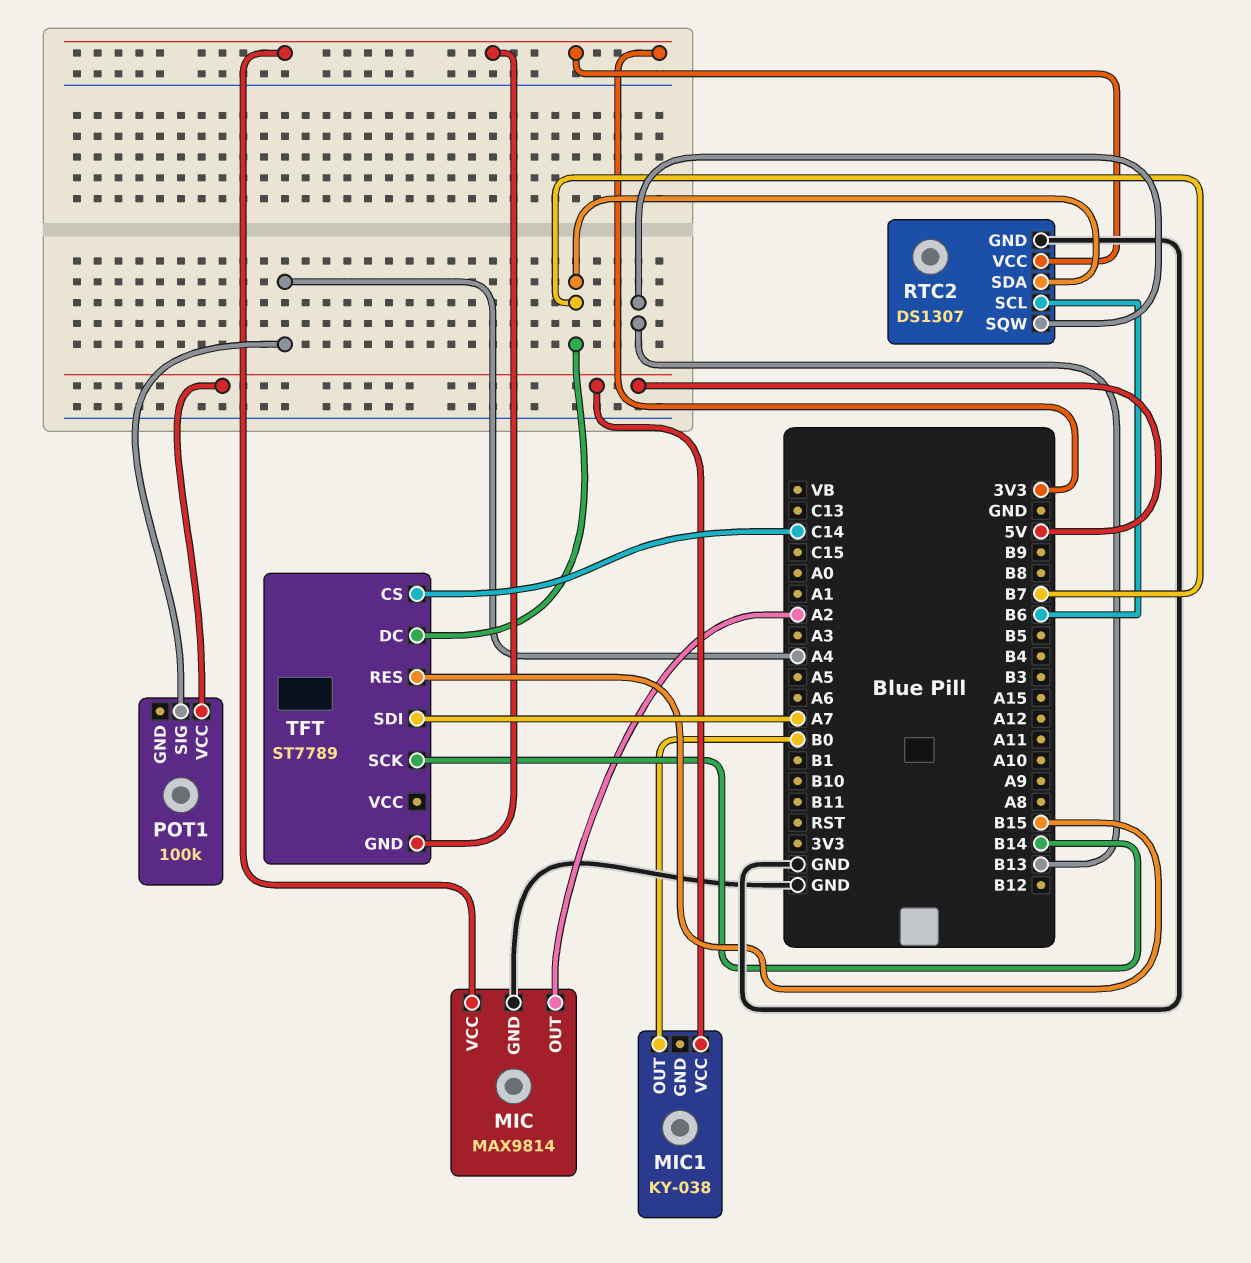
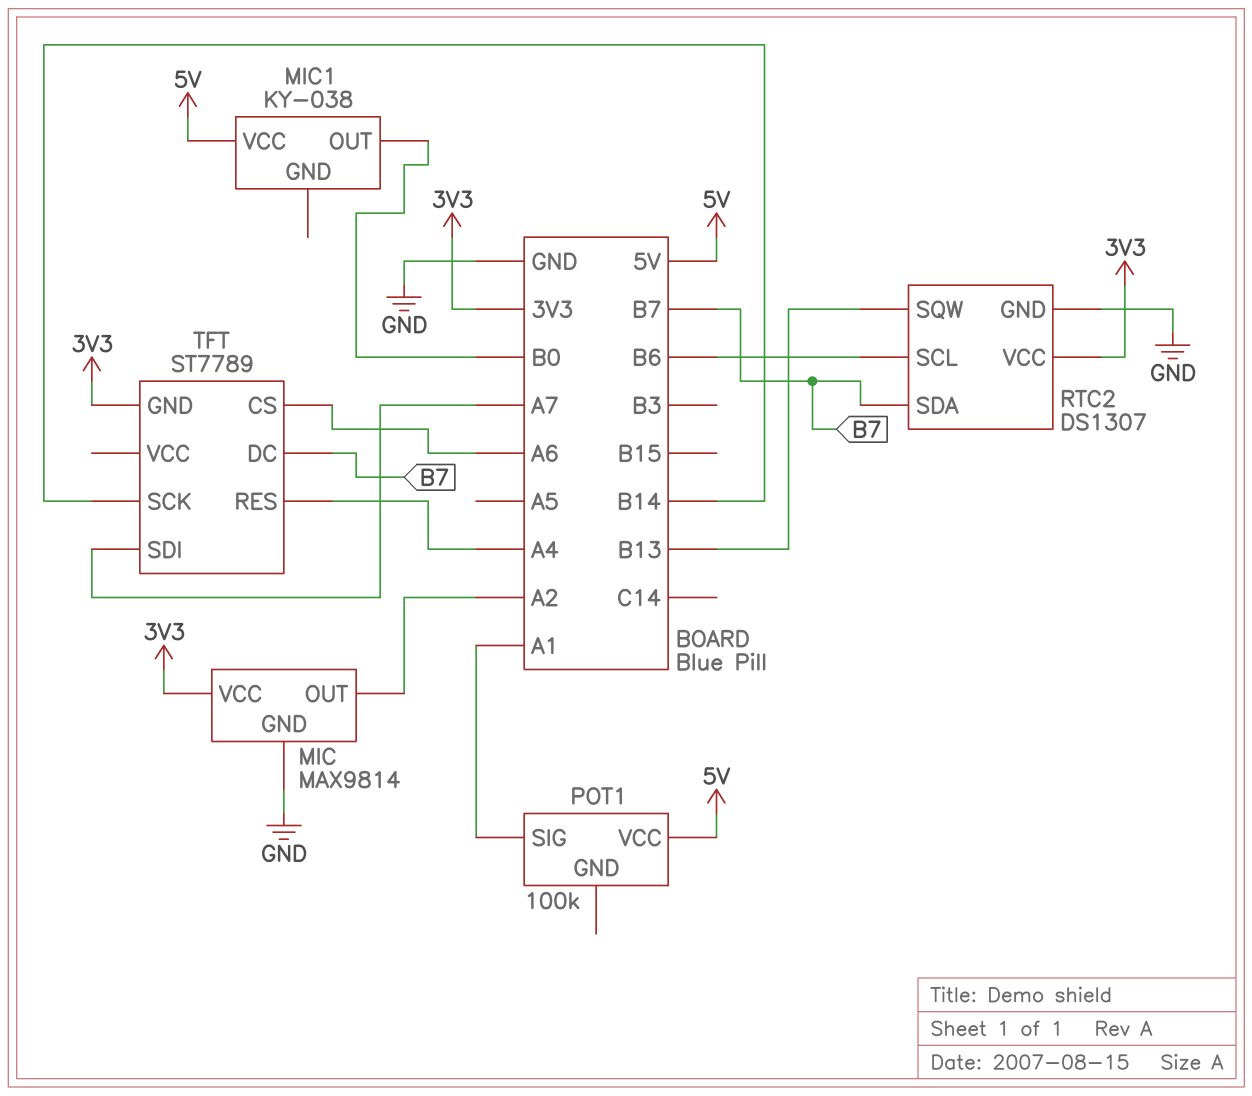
POT1 pin SIG: A4 -> A1
TFT pin CS: C14 -> A6
TFT pin RES: B15 -> A4

